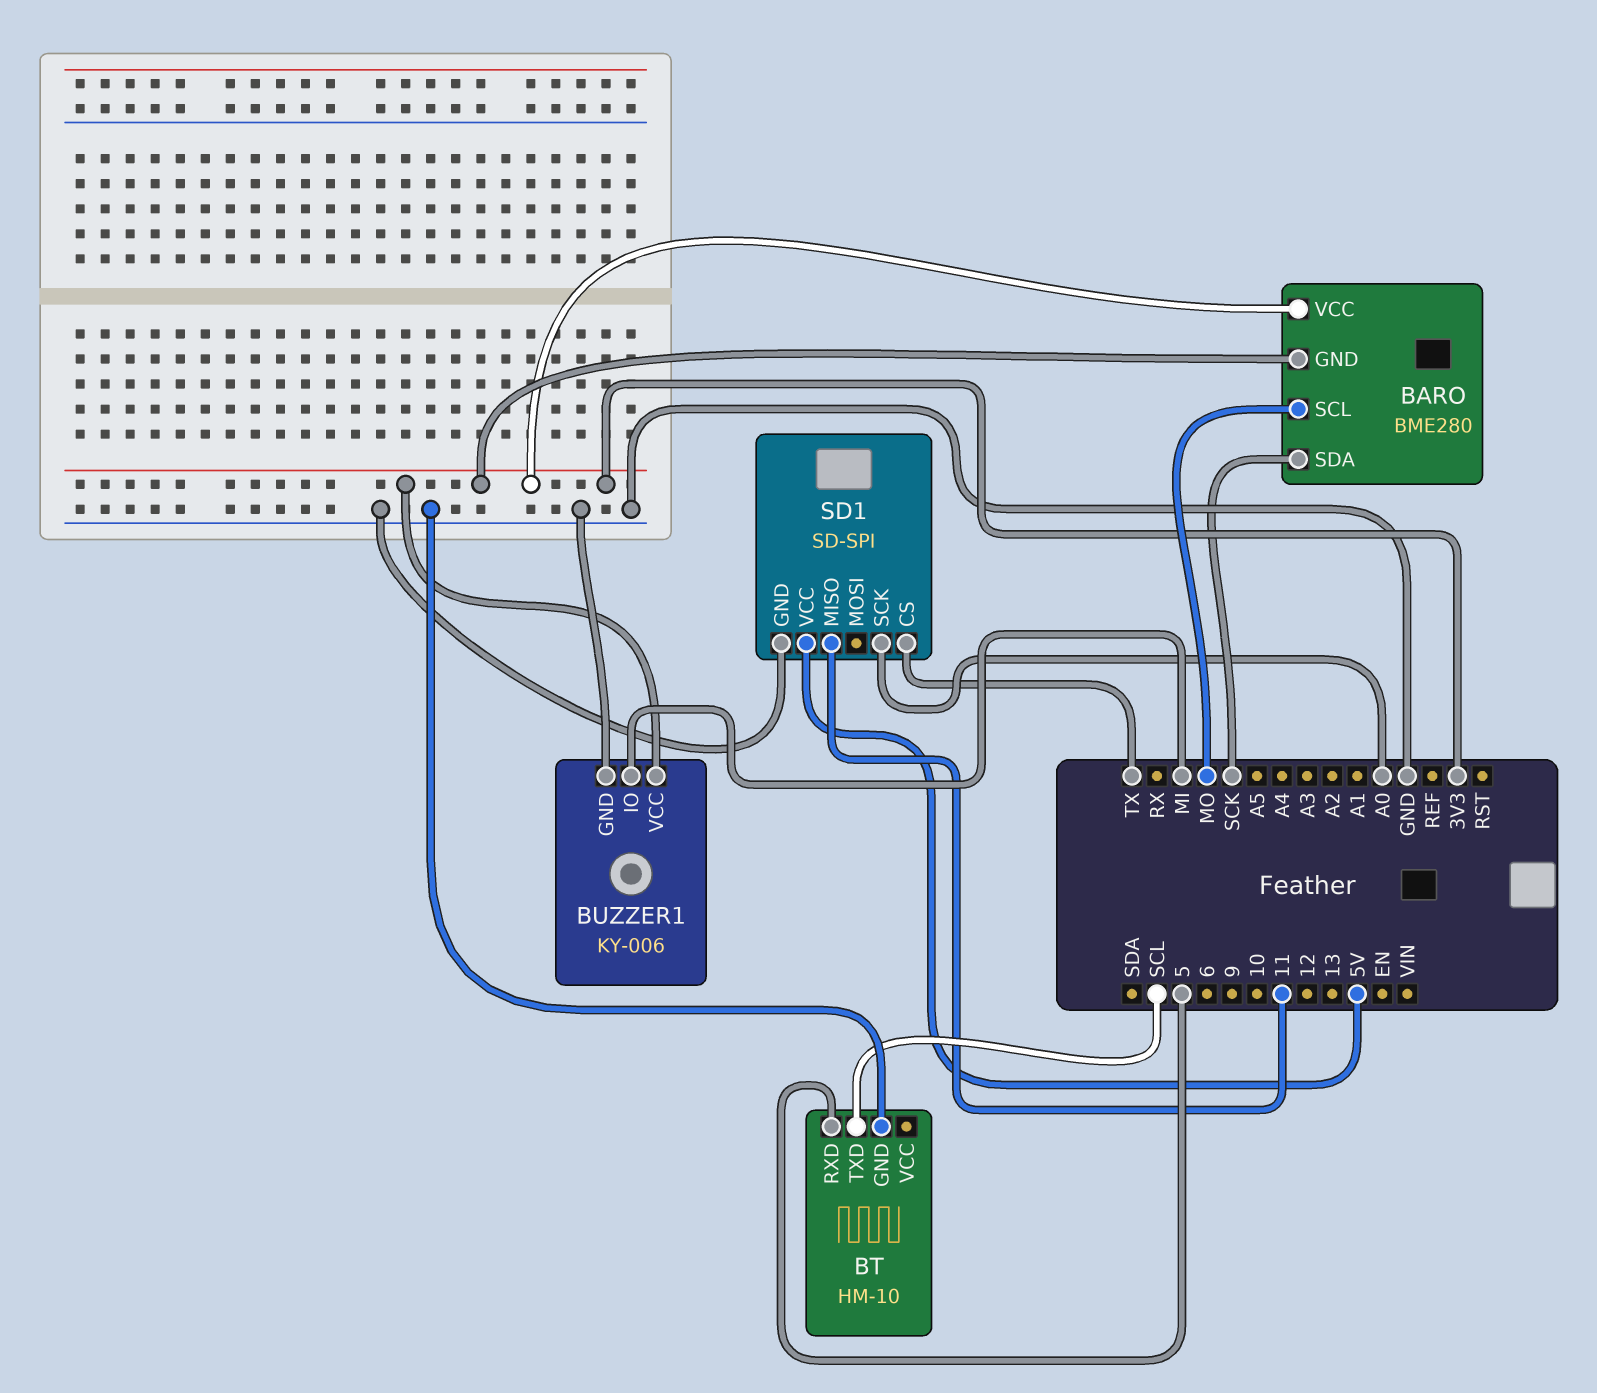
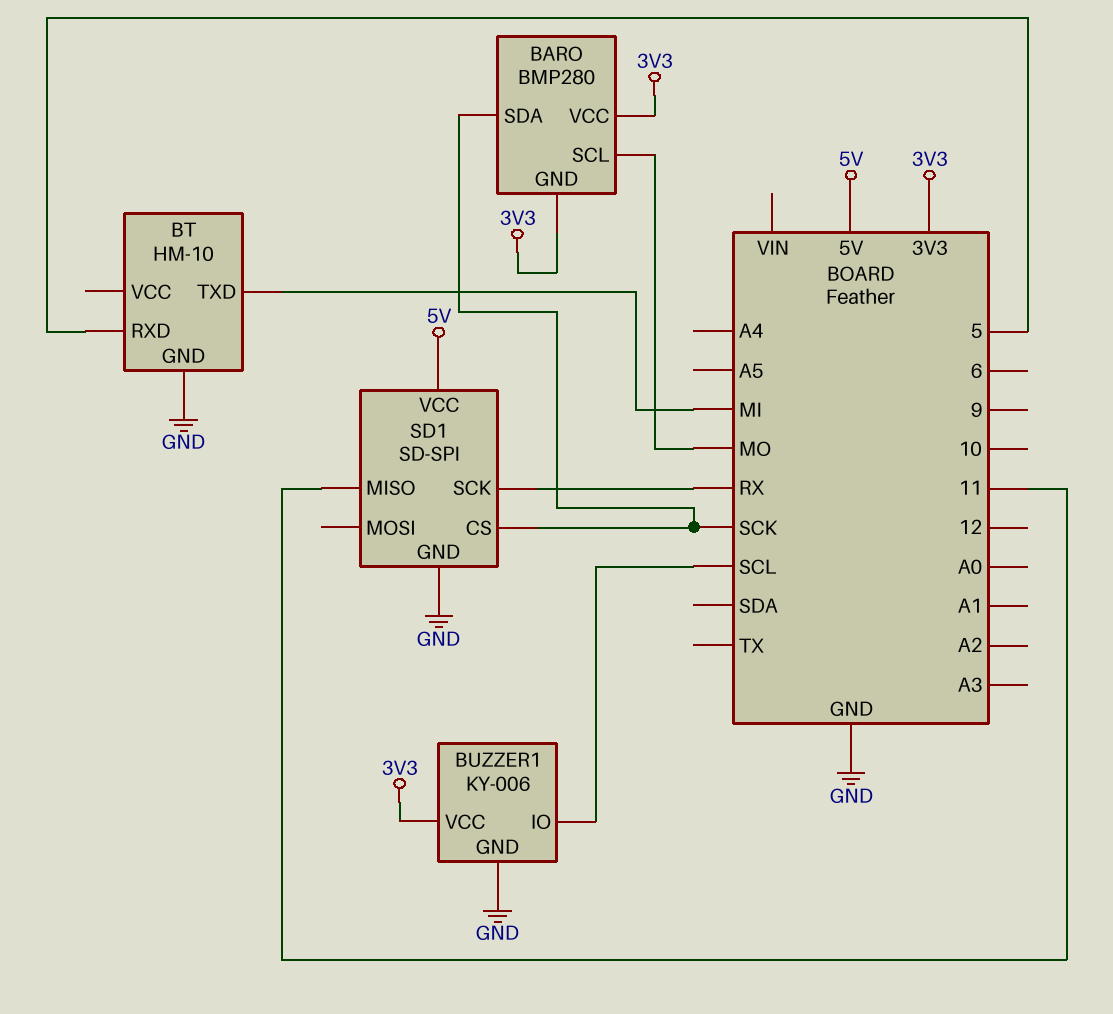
BARO: BME280 -> BMP280
BT pin TXD: SCL -> MI
BUZZER1 pin IO: MI -> SCL
SD1 pin CS: TX -> SCK
SD1 pin SCK: A0 -> RX

